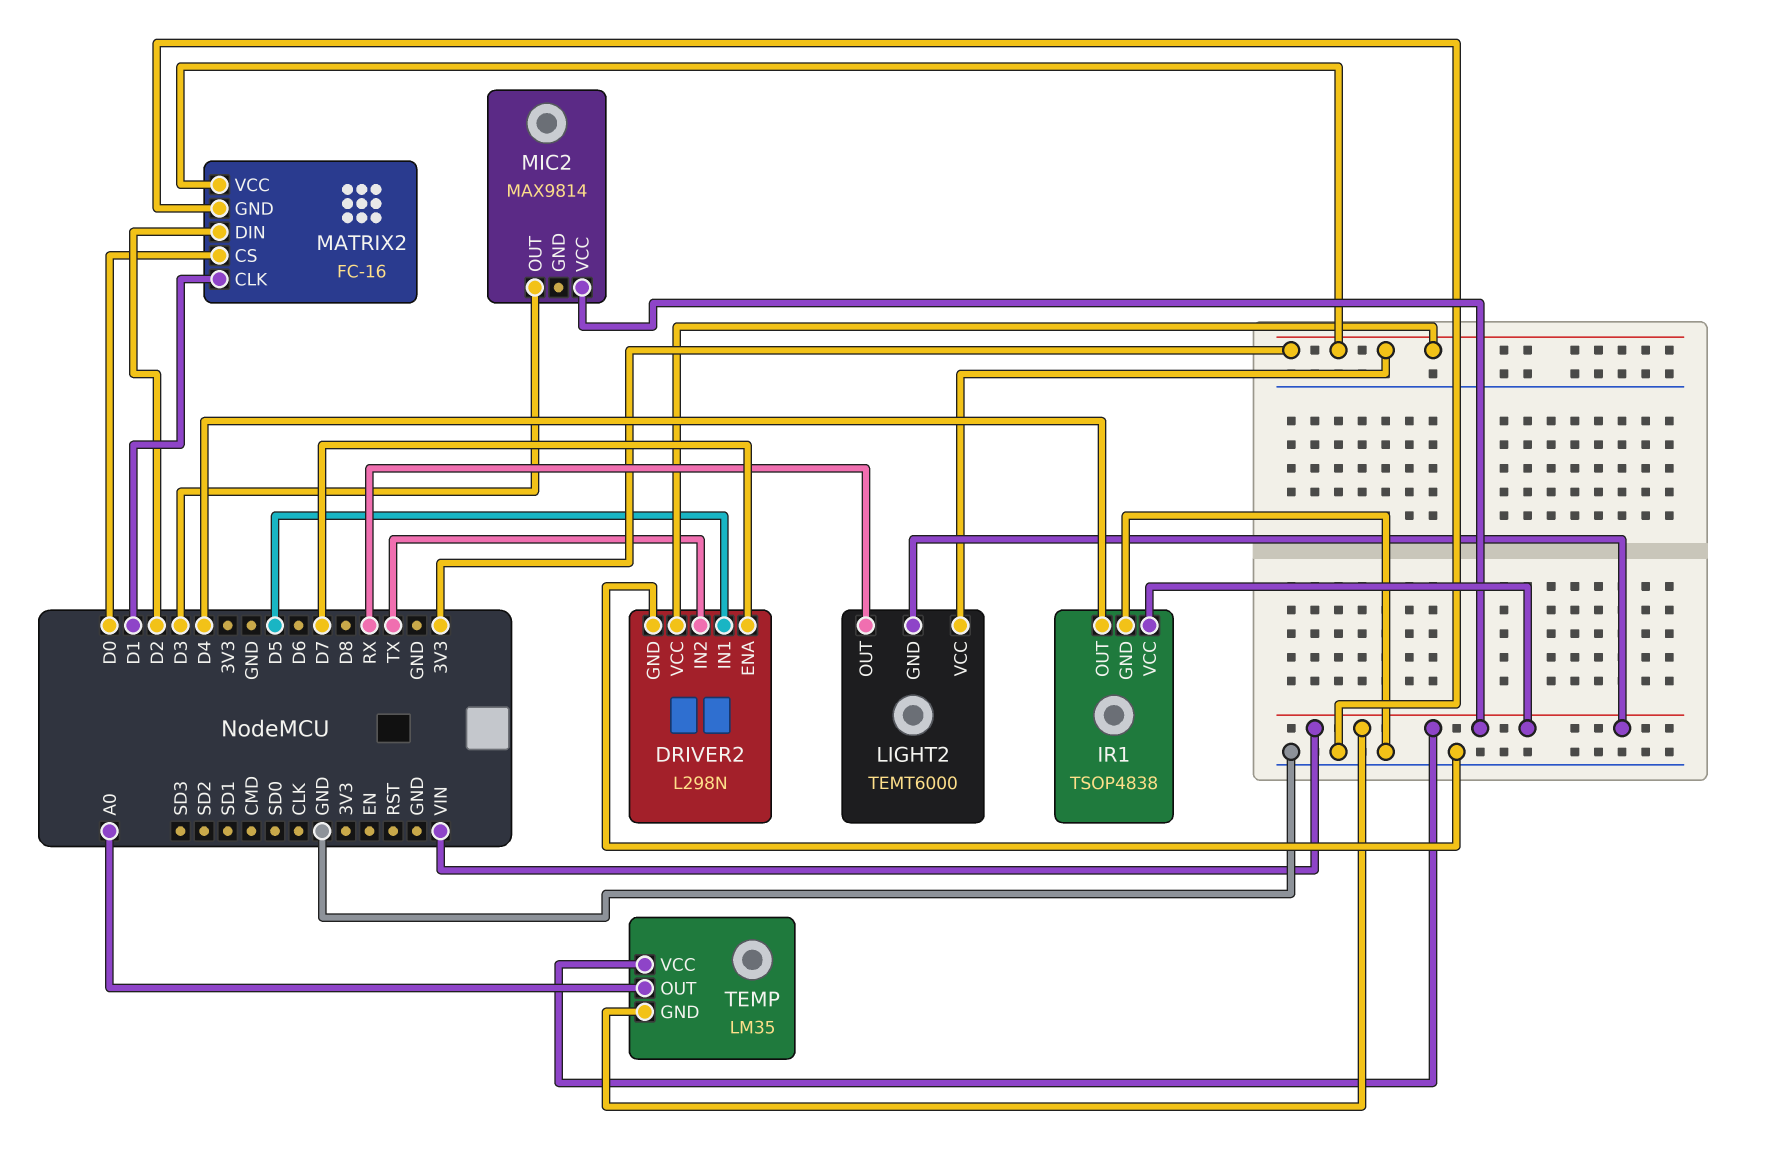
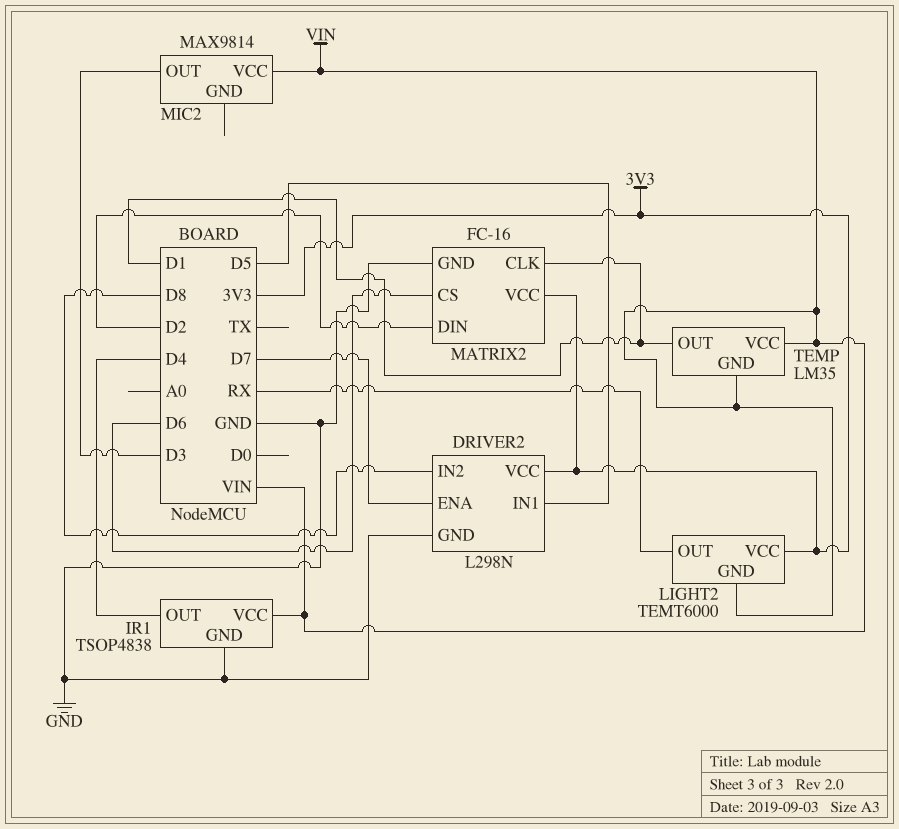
DRIVER2 pin IN2: TX -> D8
MATRIX2 pin CS: D0 -> D6
TEMP pin OUT: A0 -> D1

